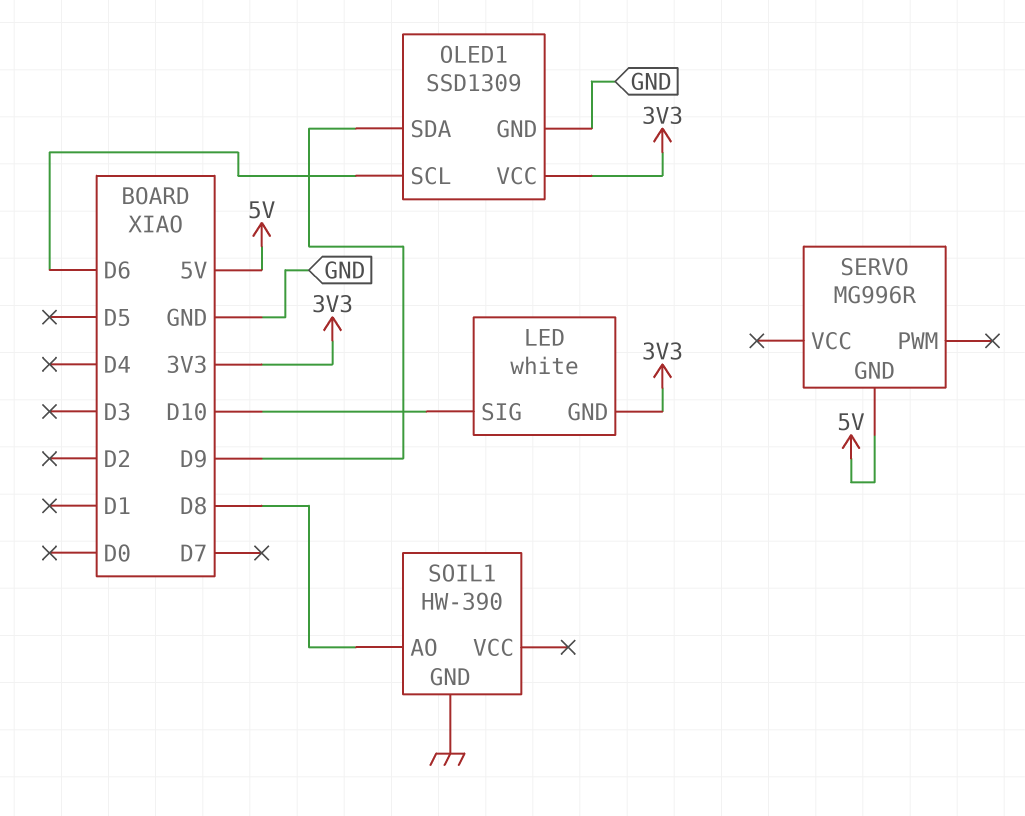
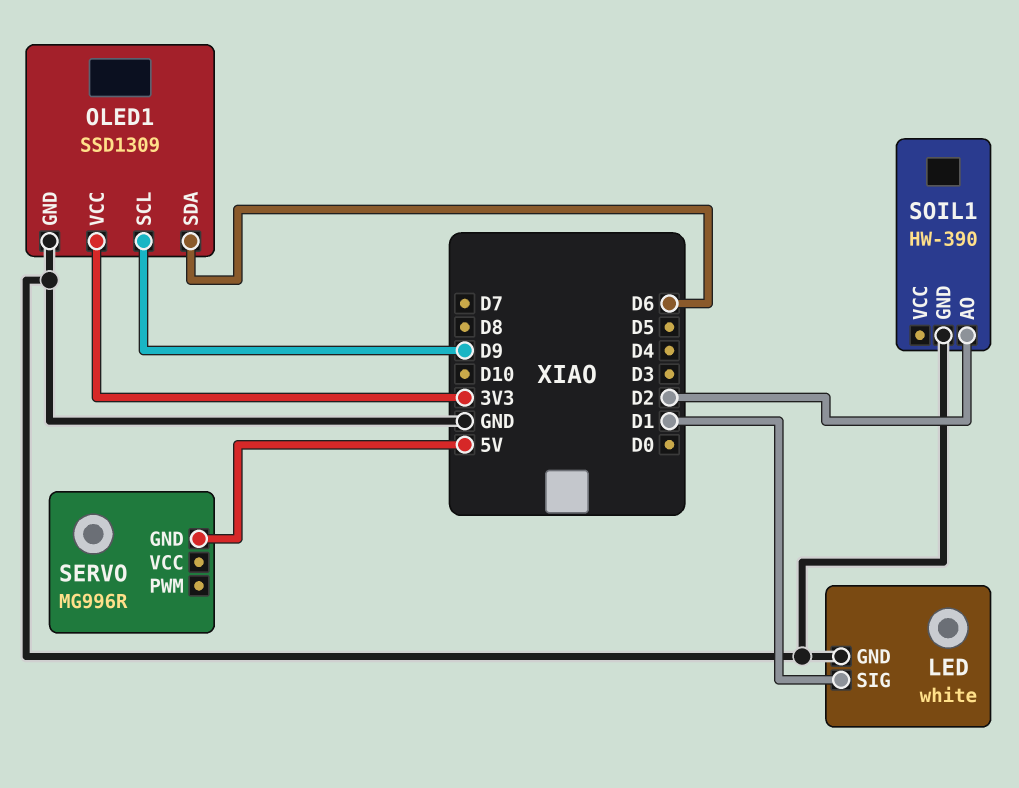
LED pin GND: 3V3 -> GND
LED pin SIG: D10 -> D1
OLED1 pin SCL: D6 -> D9
OLED1 pin SDA: D9 -> D6
SOIL1 pin AO: D8 -> D2

